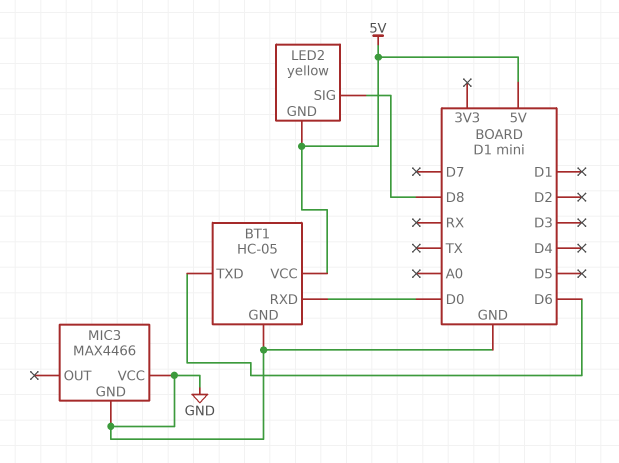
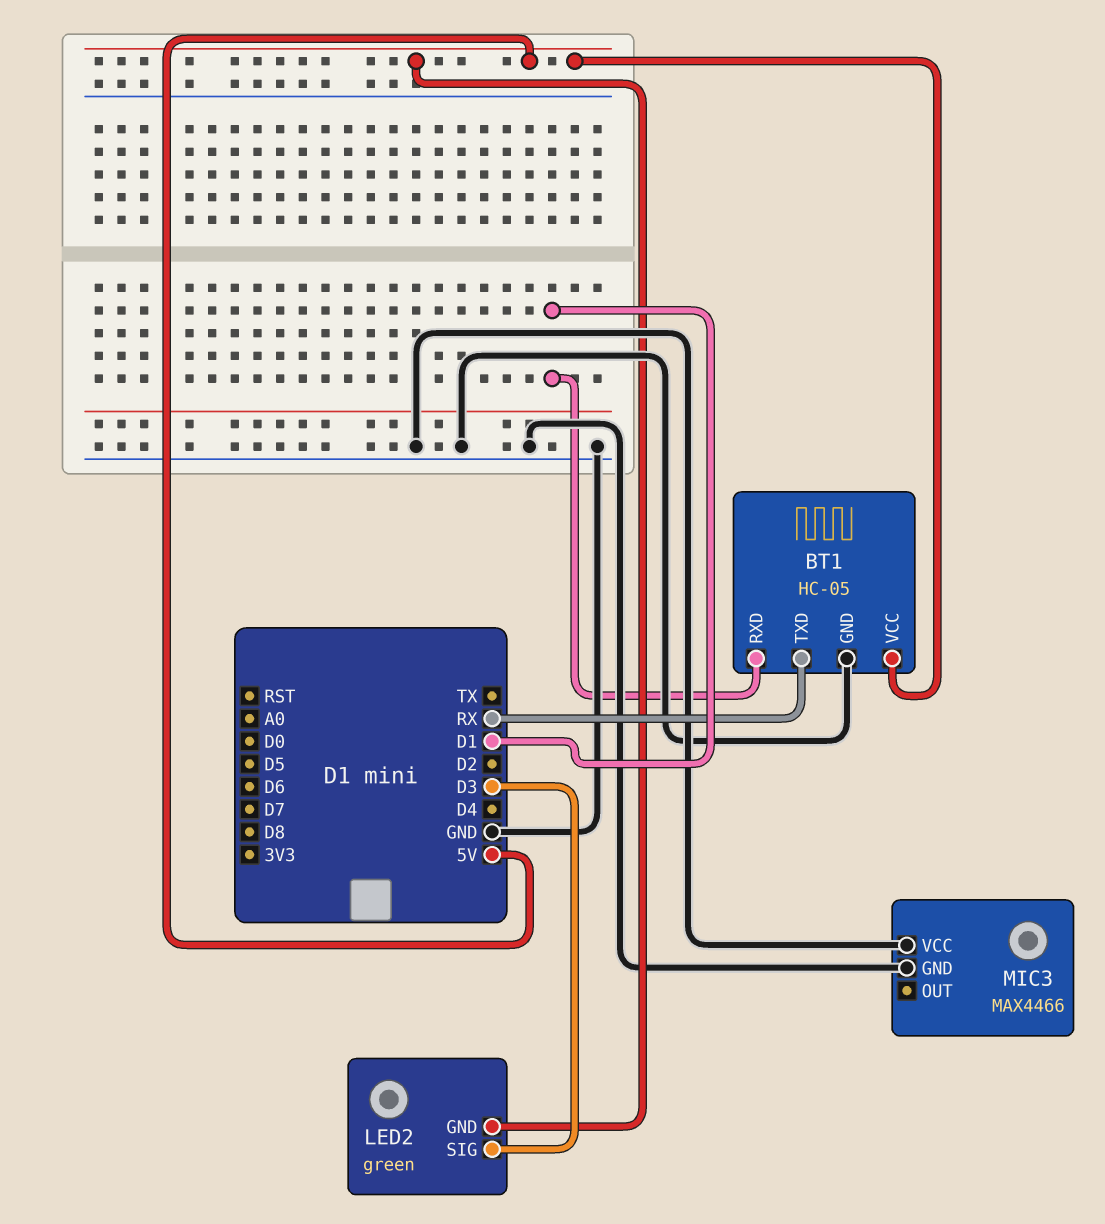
BT1 pin RXD: D0 -> D1
BT1 pin TXD: D6 -> RX
LED2: yellow -> green
LED2 pin SIG: D8 -> D3

